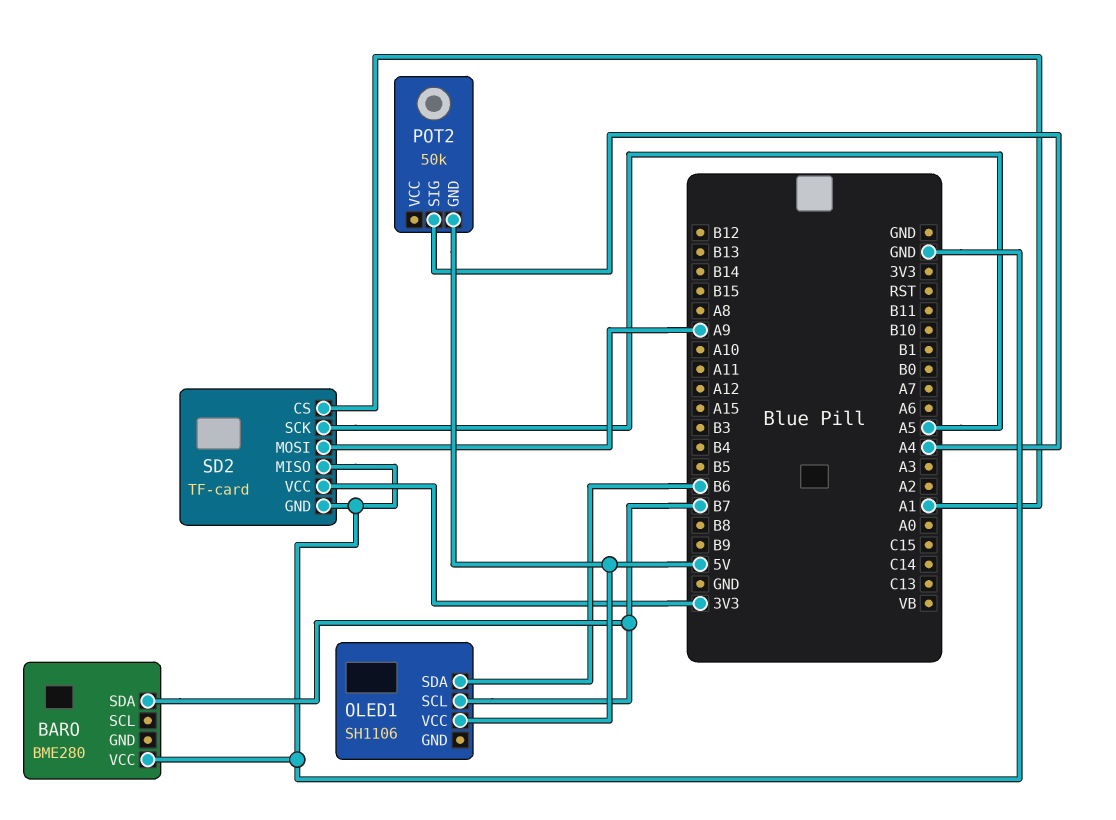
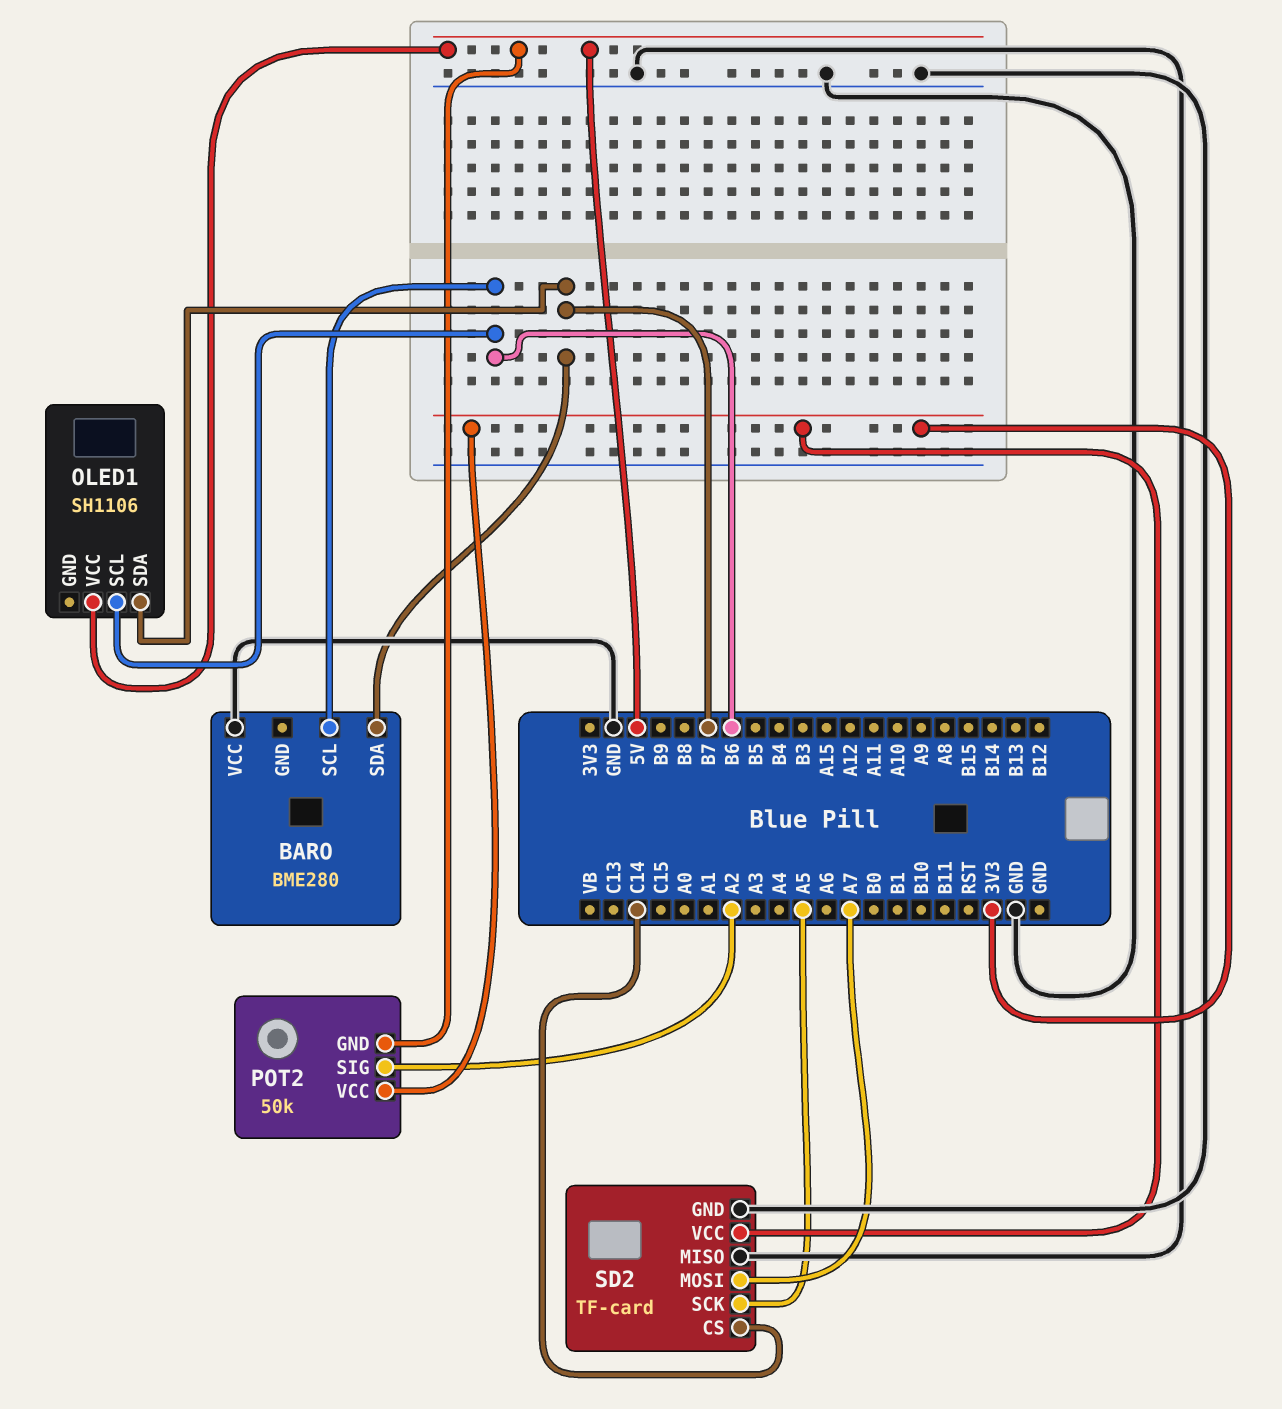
BARO pin SCL: none -> B6
OLED1 pin SCL: B7 -> B6
OLED1 pin SDA: B6 -> B7
POT2 pin SIG: A4 -> A2
POT2 pin VCC: none -> 3V3
SD2 pin CS: A1 -> C14
SD2 pin MOSI: A9 -> A7

